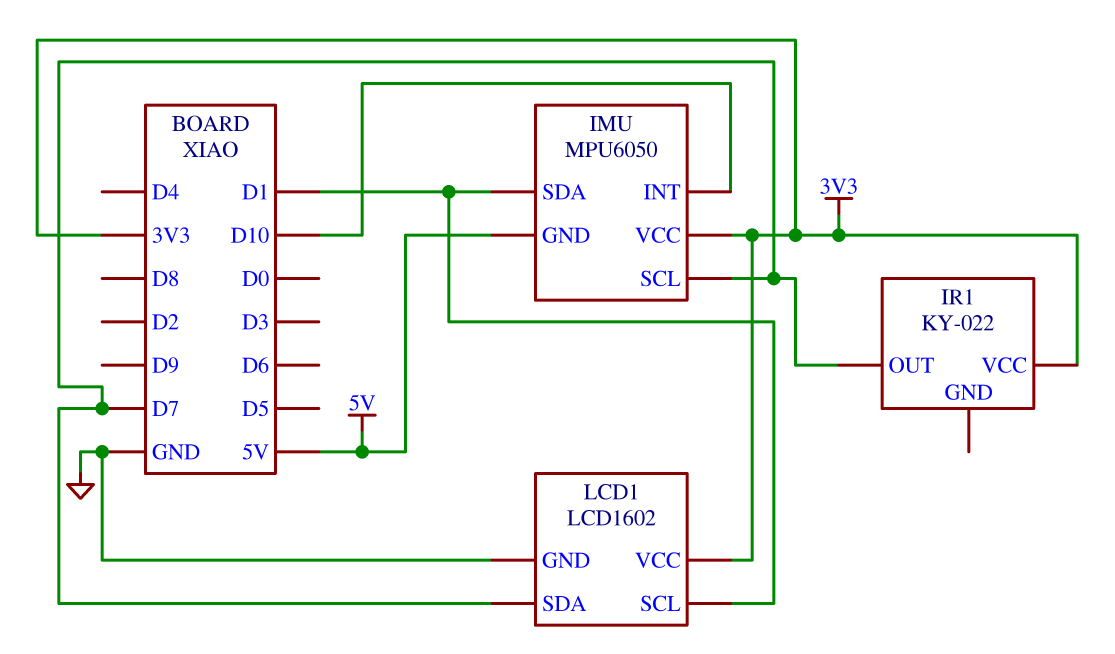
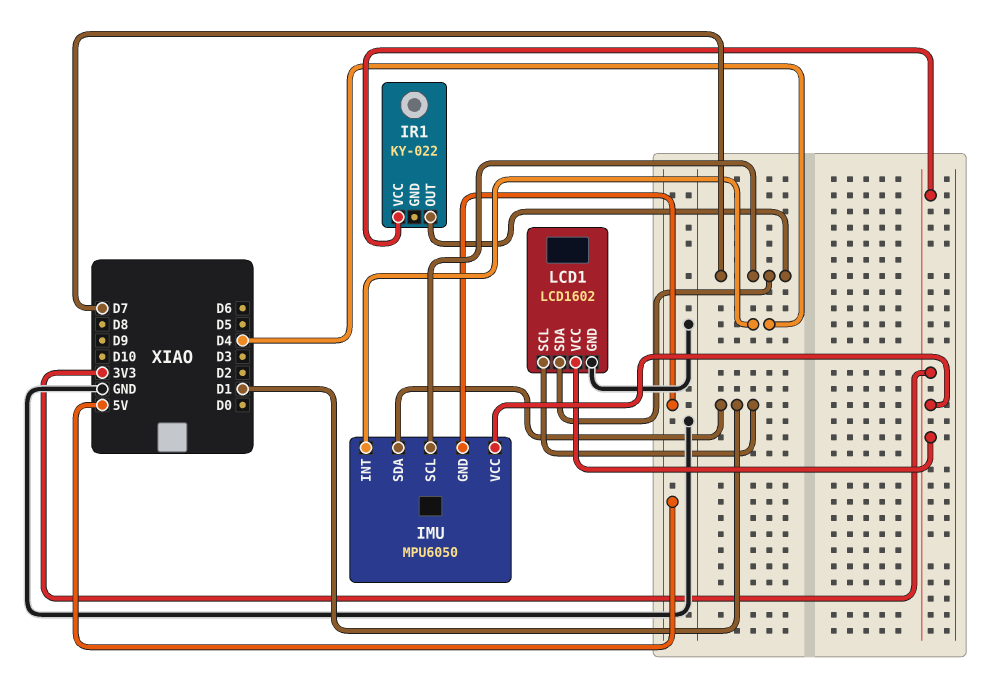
IMU pin INT: D10 -> D4

